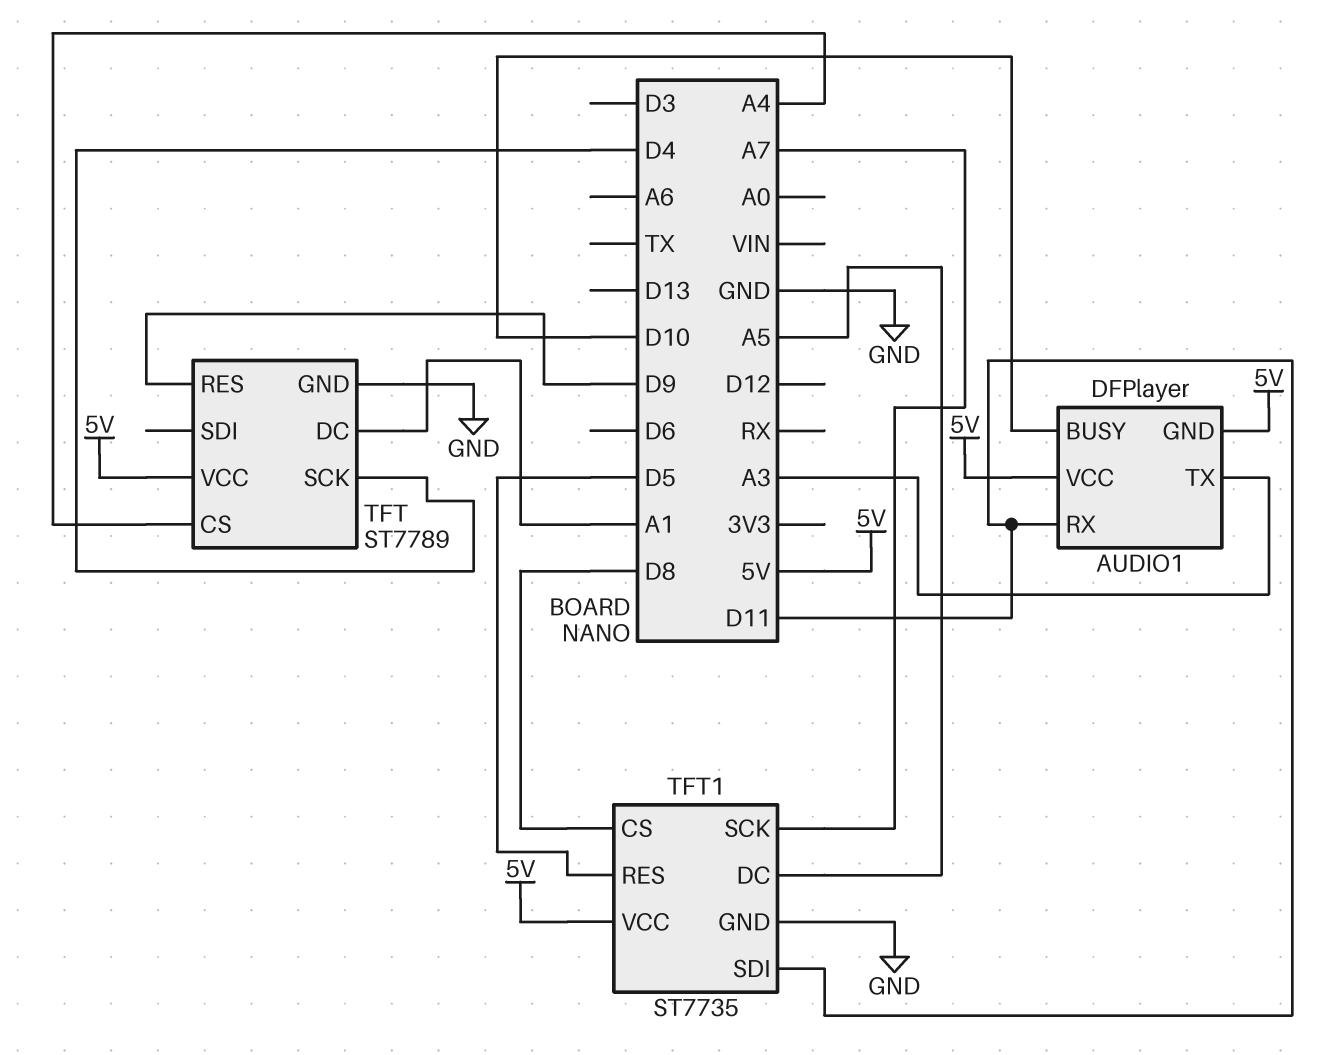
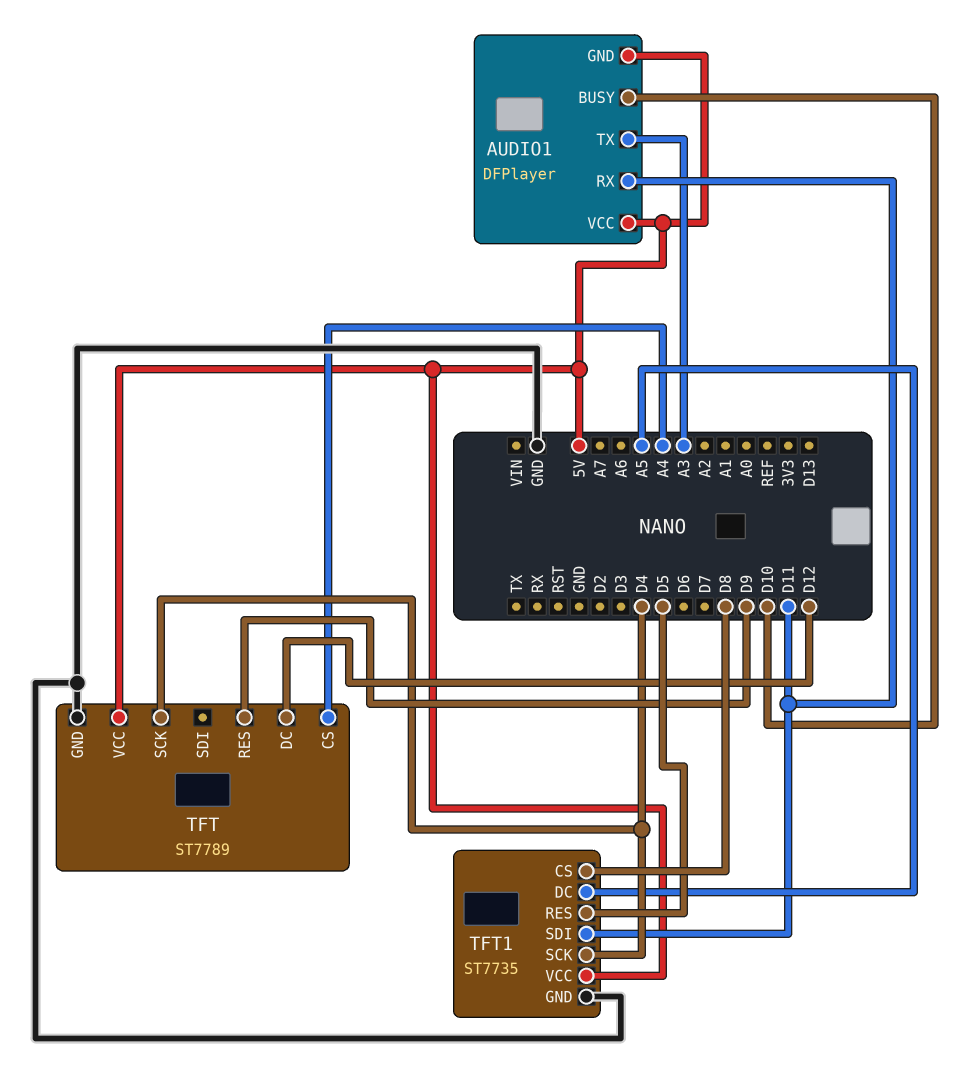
TFT pin DC: A1 -> D12
TFT1 pin SCK: A7 -> D4

